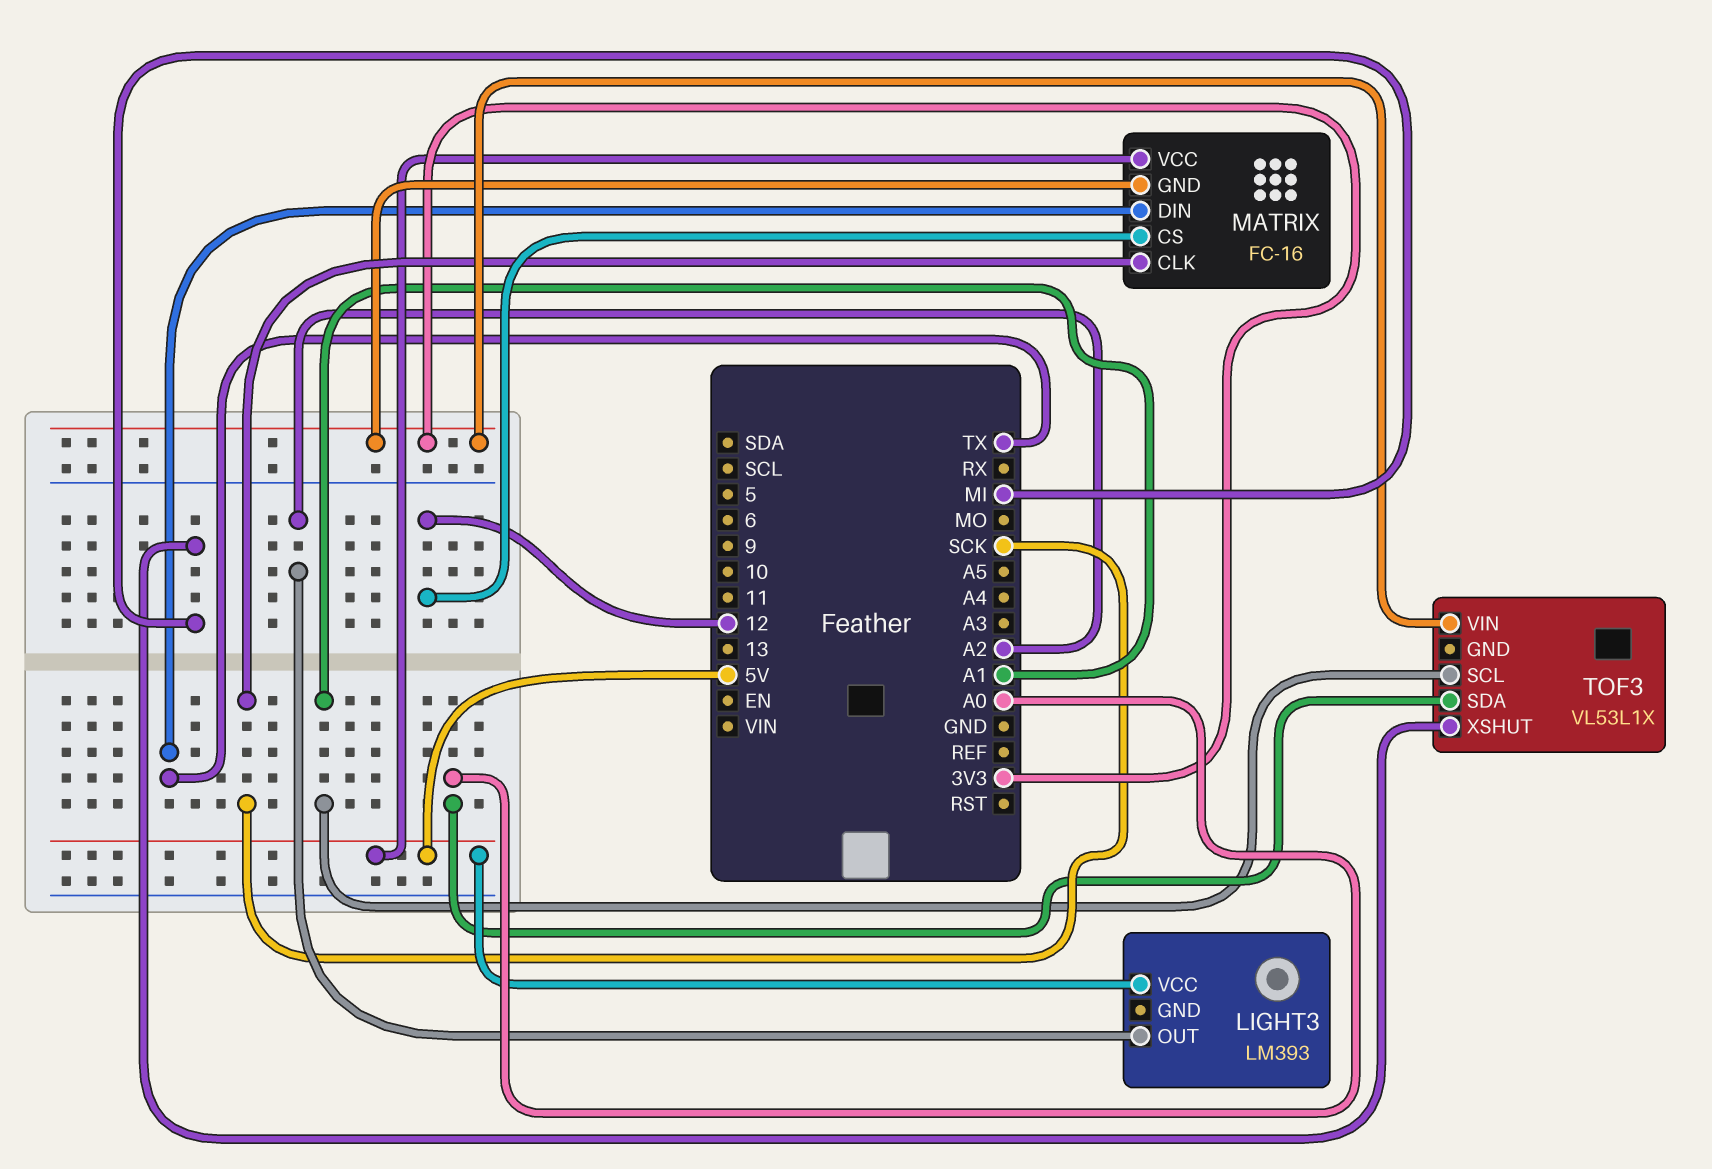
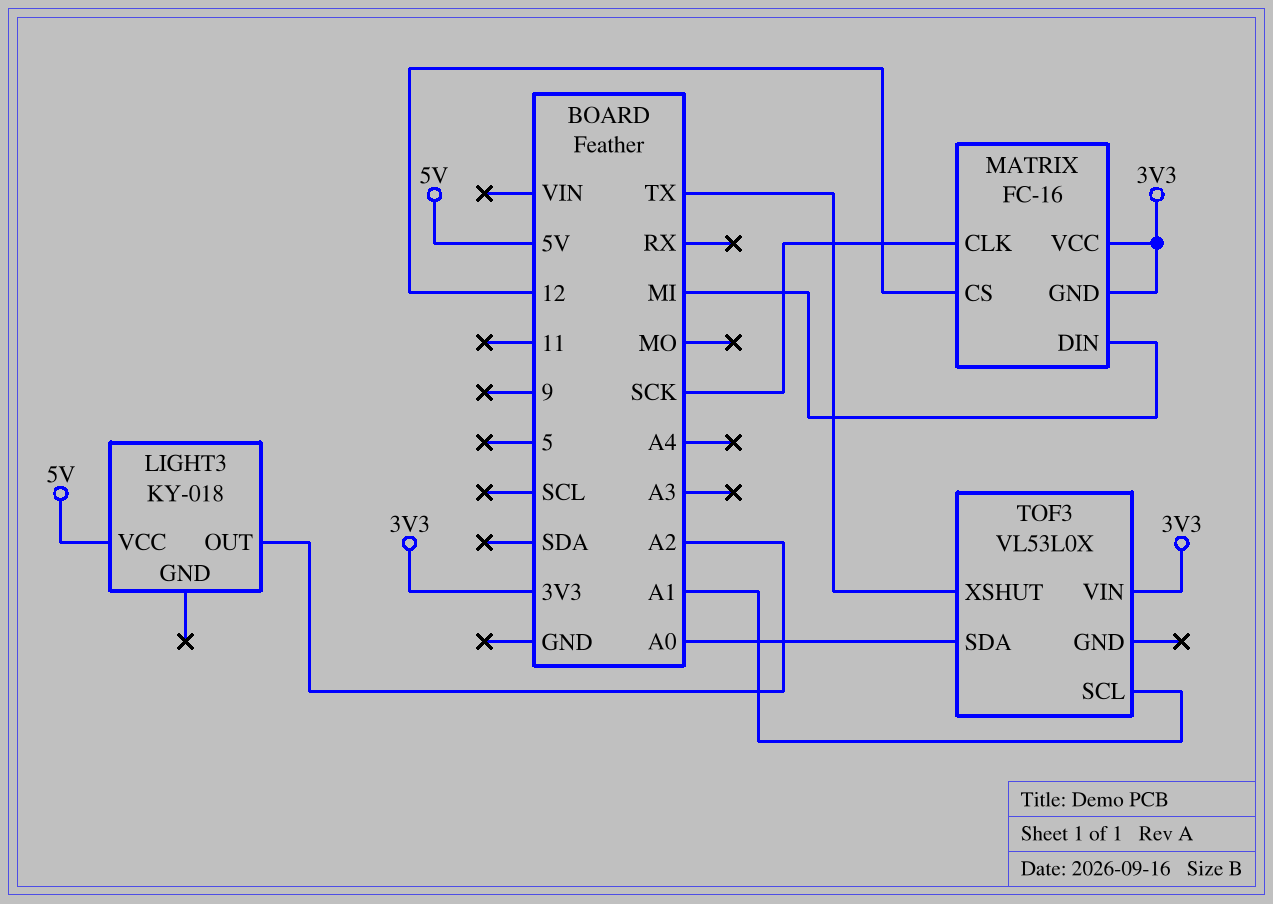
LIGHT3: LM393 -> KY-018
MATRIX pin DIN: TX -> MI
MATRIX pin VCC: 5V -> 3V3
TOF3: VL53L1X -> VL53L0X
TOF3 pin XSHUT: MI -> TX

